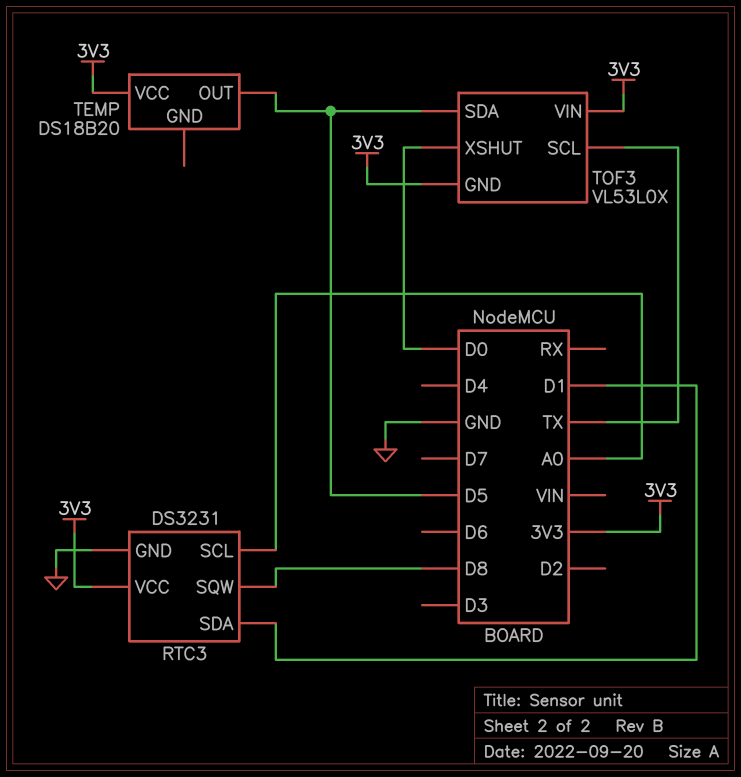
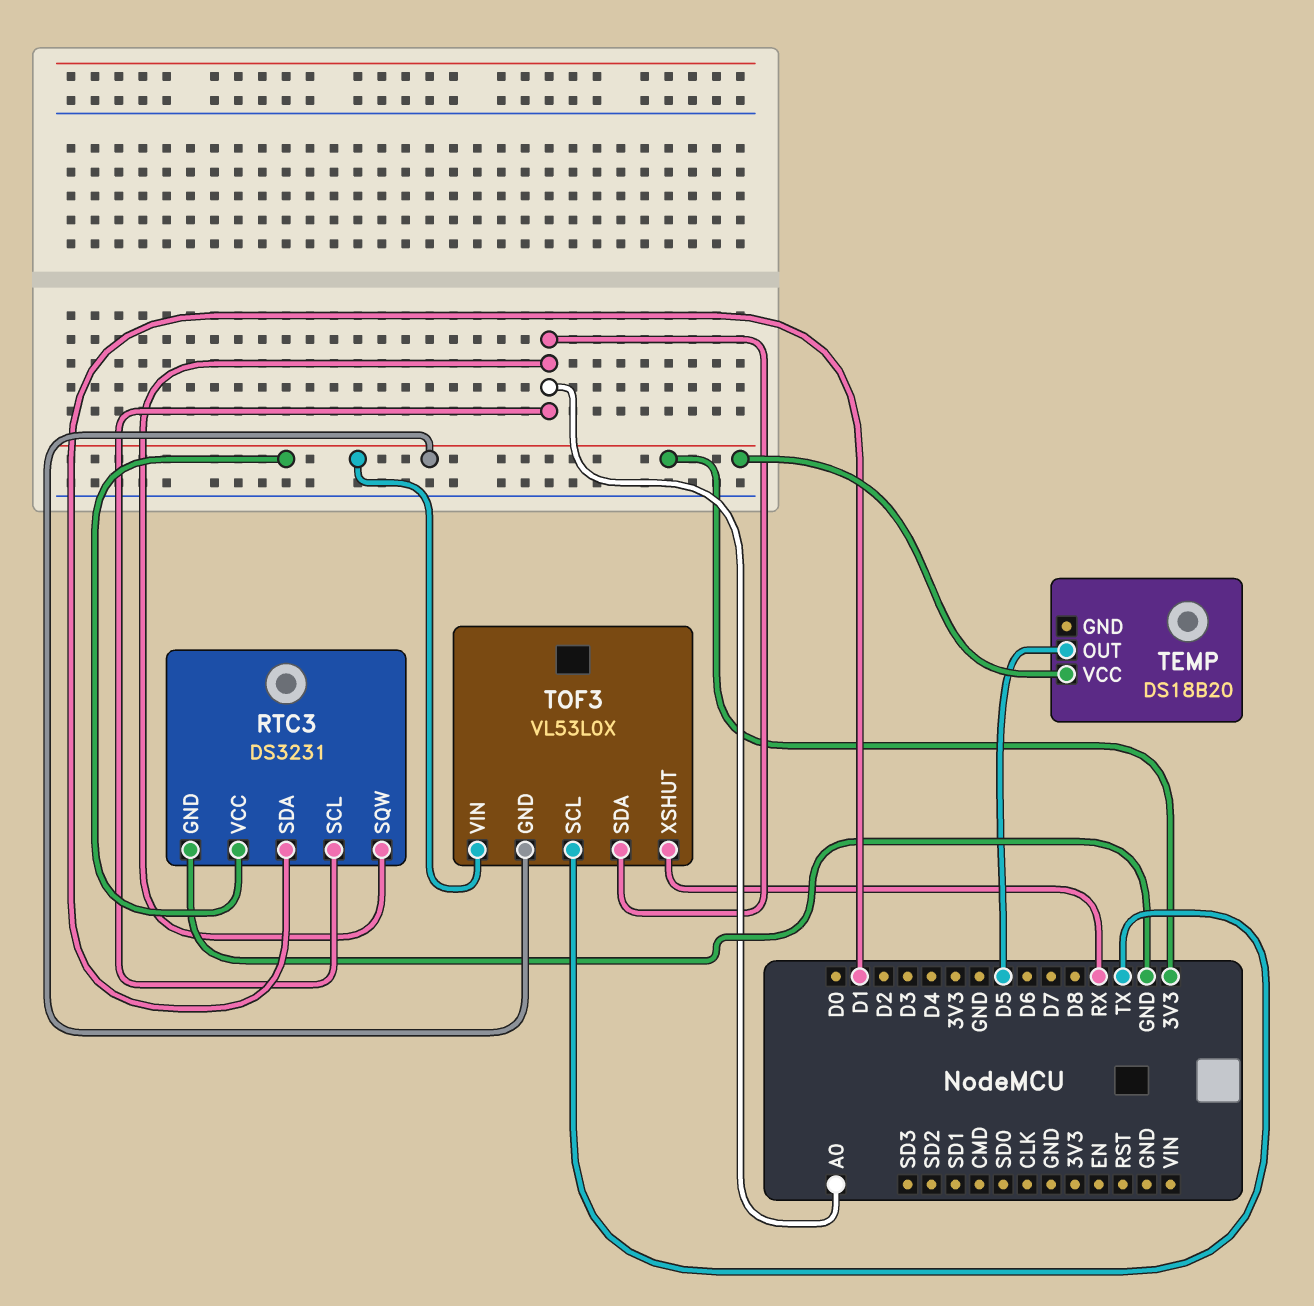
RTC3 pin SQW: D8 -> A0
TOF3 pin SDA: D5 -> A0
TOF3 pin XSHUT: D0 -> RX

